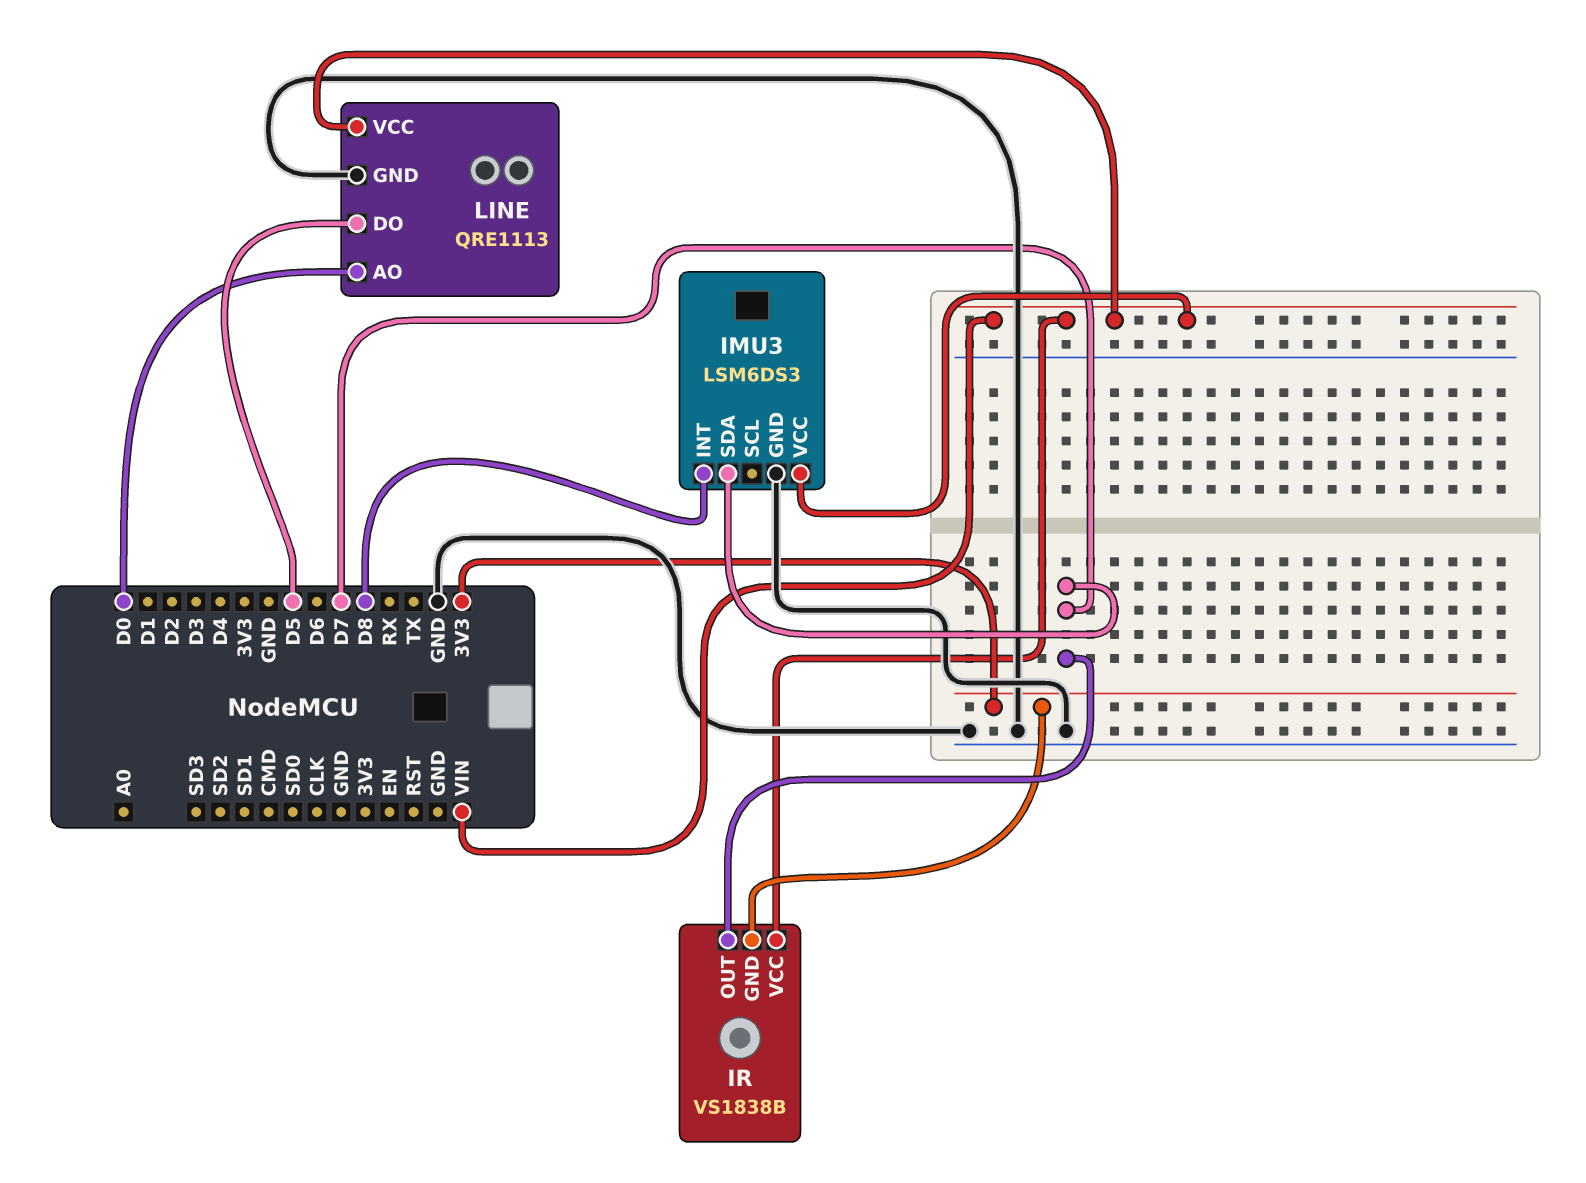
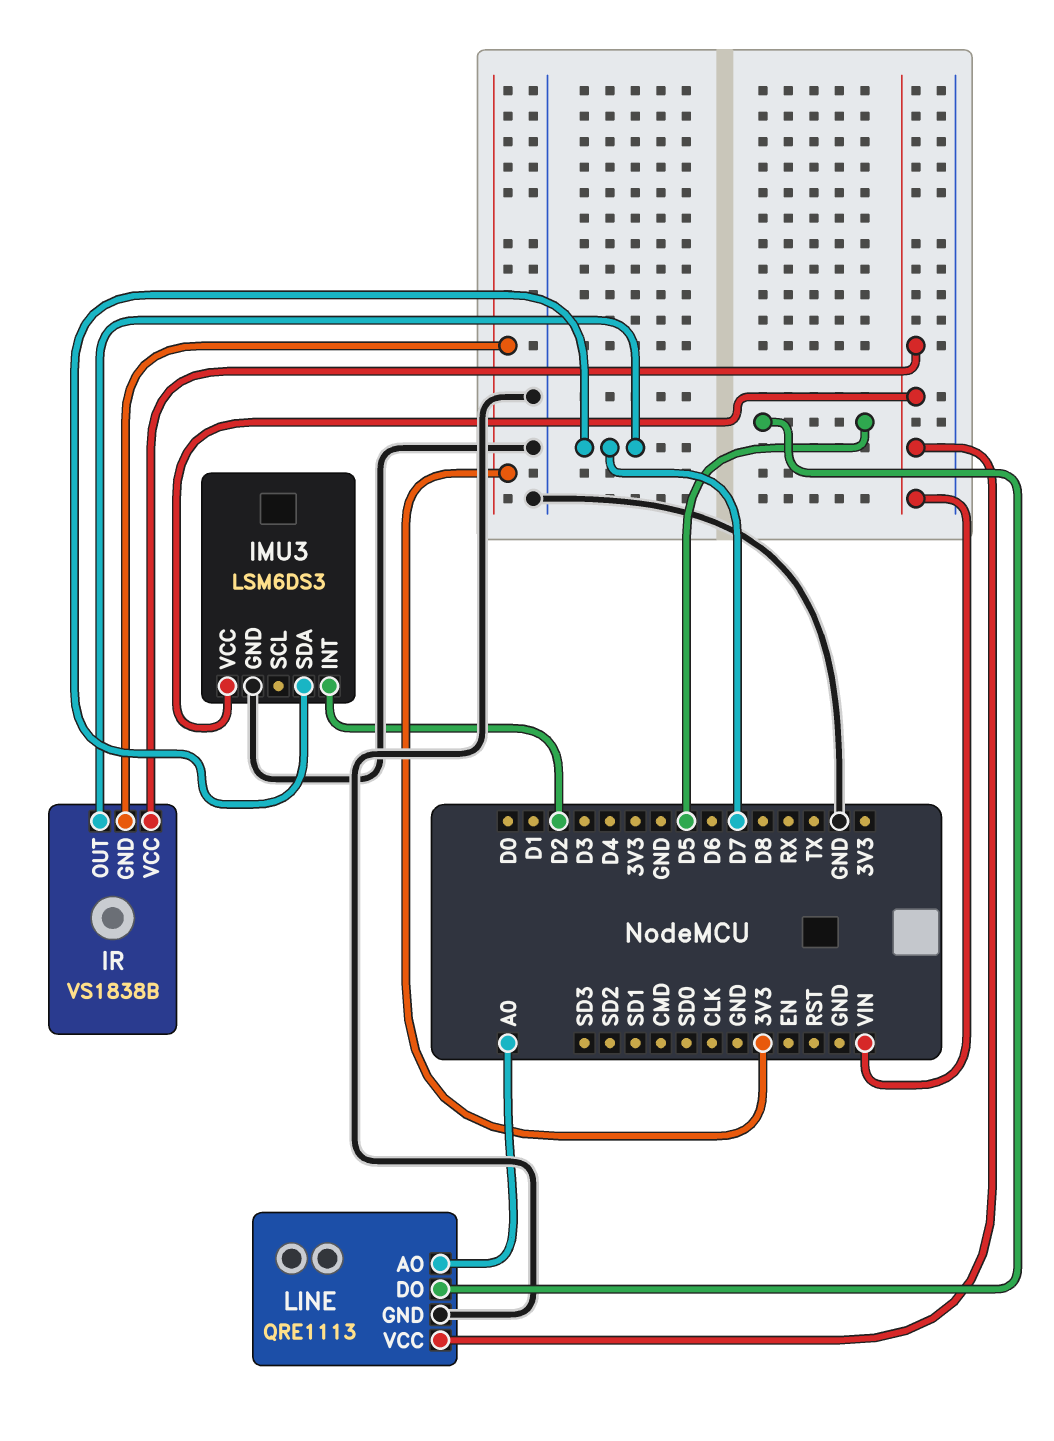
IMU3 pin INT: D8 -> D2
LINE pin AO: D0 -> A0

